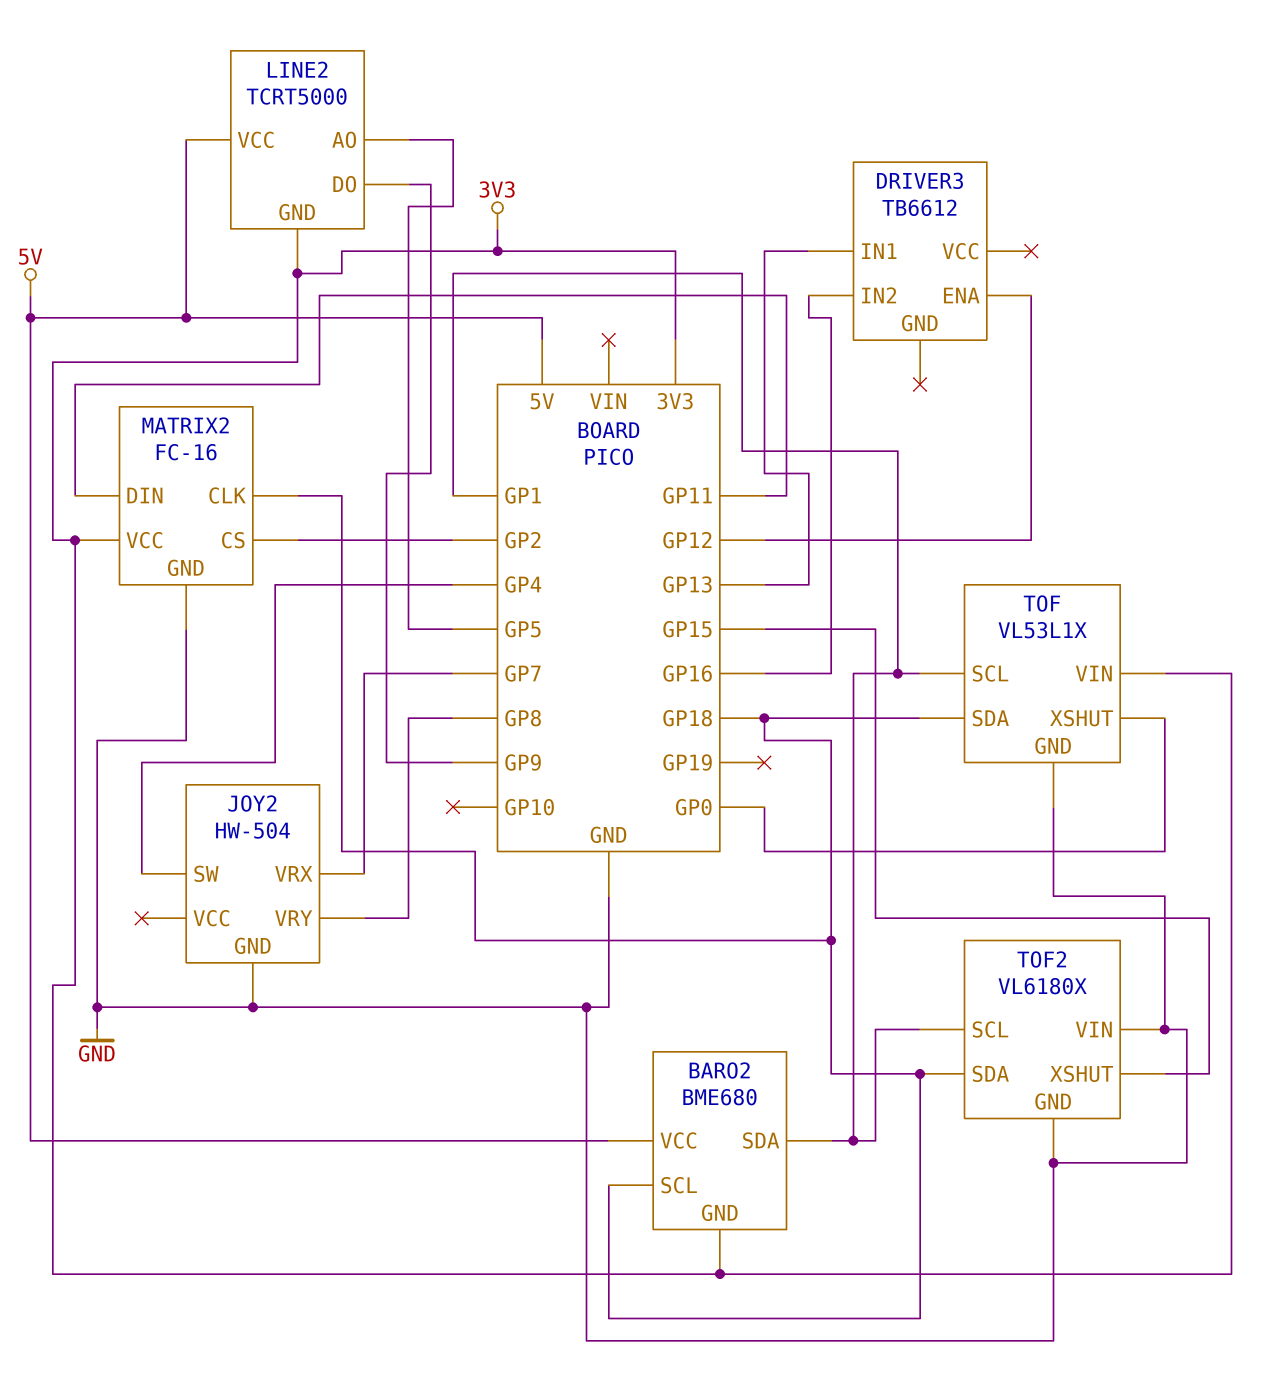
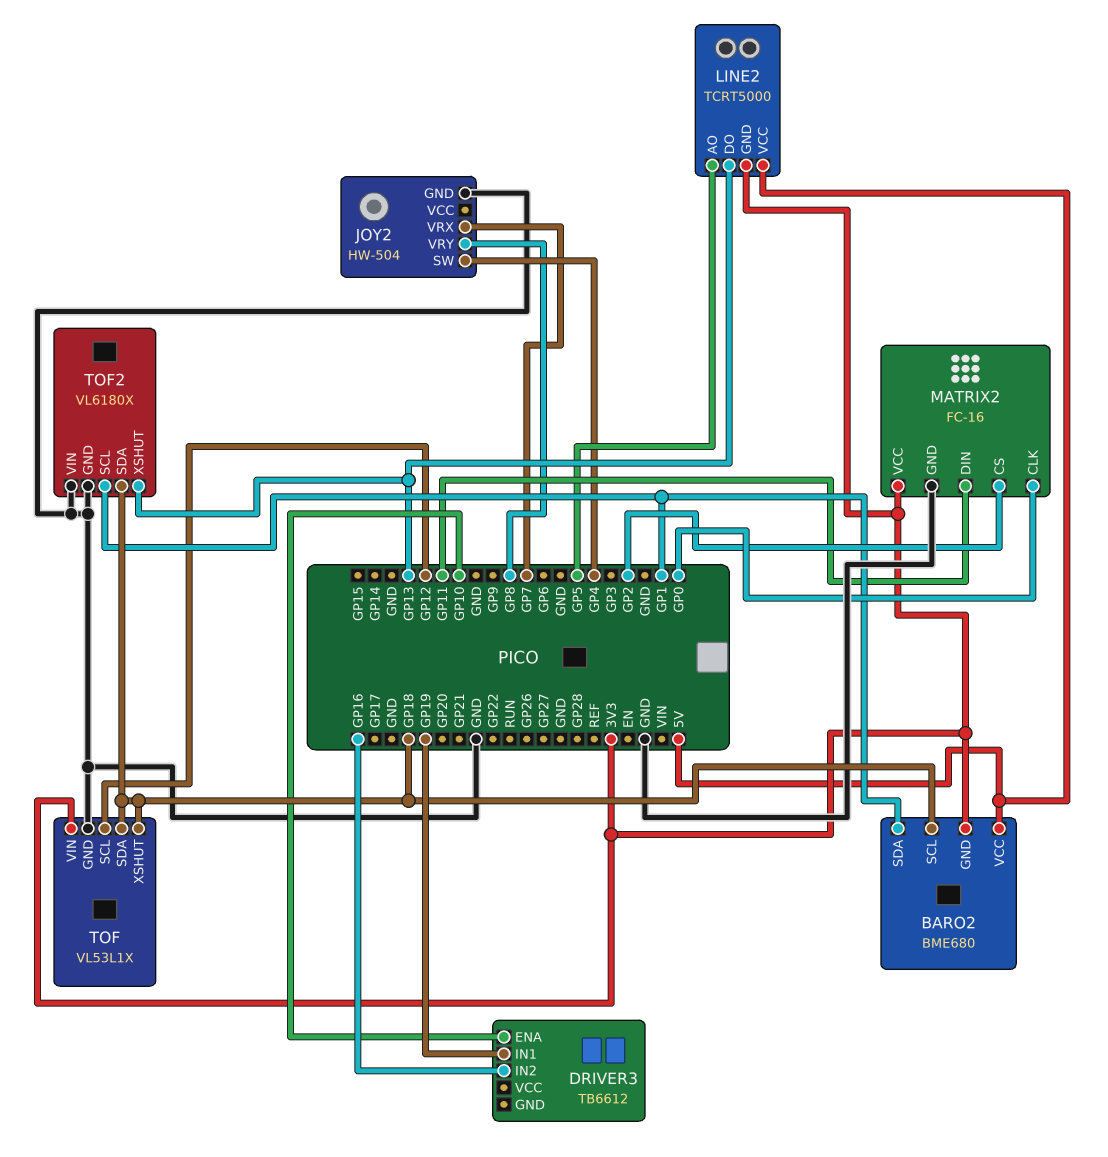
DRIVER3 pin ENA: GP12 -> GP10
DRIVER3 pin IN1: GP13 -> GP19
LINE2 pin DO: GP9 -> GP13
MATRIX2 pin CLK: GP18 -> GP0
TOF pin SCL: GP1 -> GP12
TOF pin XSHUT: GP0 -> GP18
TOF2 pin XSHUT: GP15 -> GP13

